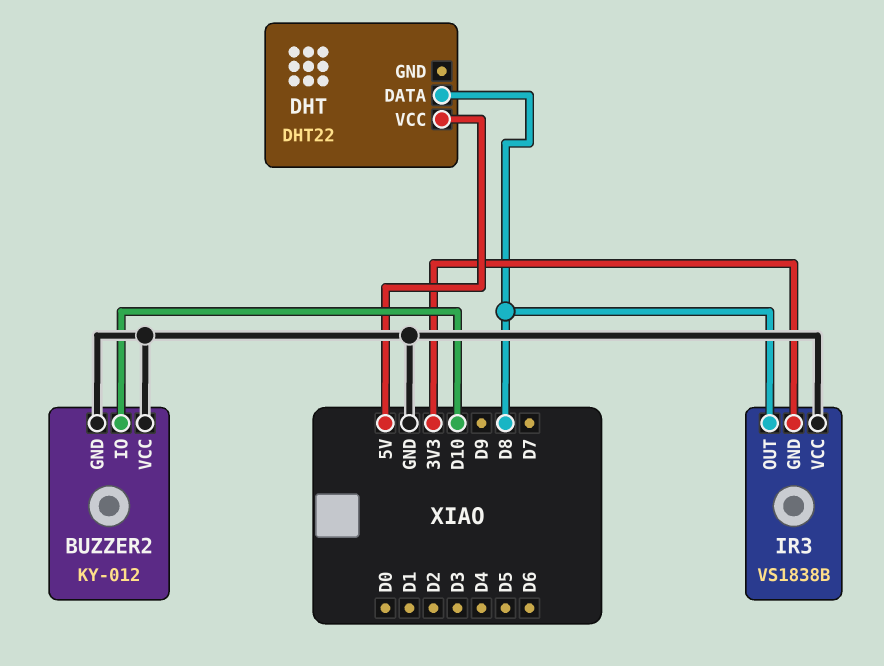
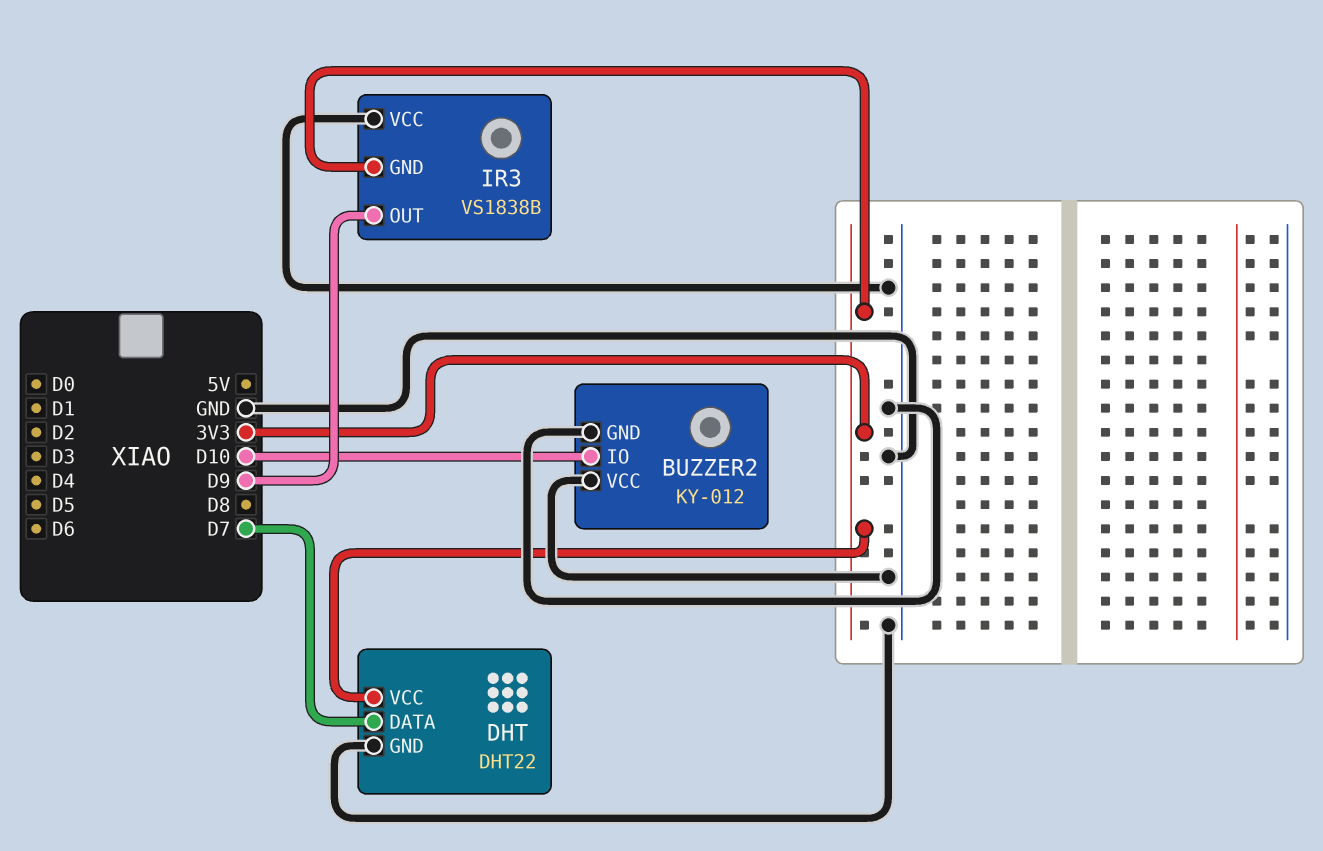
DHT pin DATA: D8 -> D7
DHT pin GND: none -> GND
DHT pin VCC: 5V -> 3V3
IR3 pin OUT: D8 -> D9

